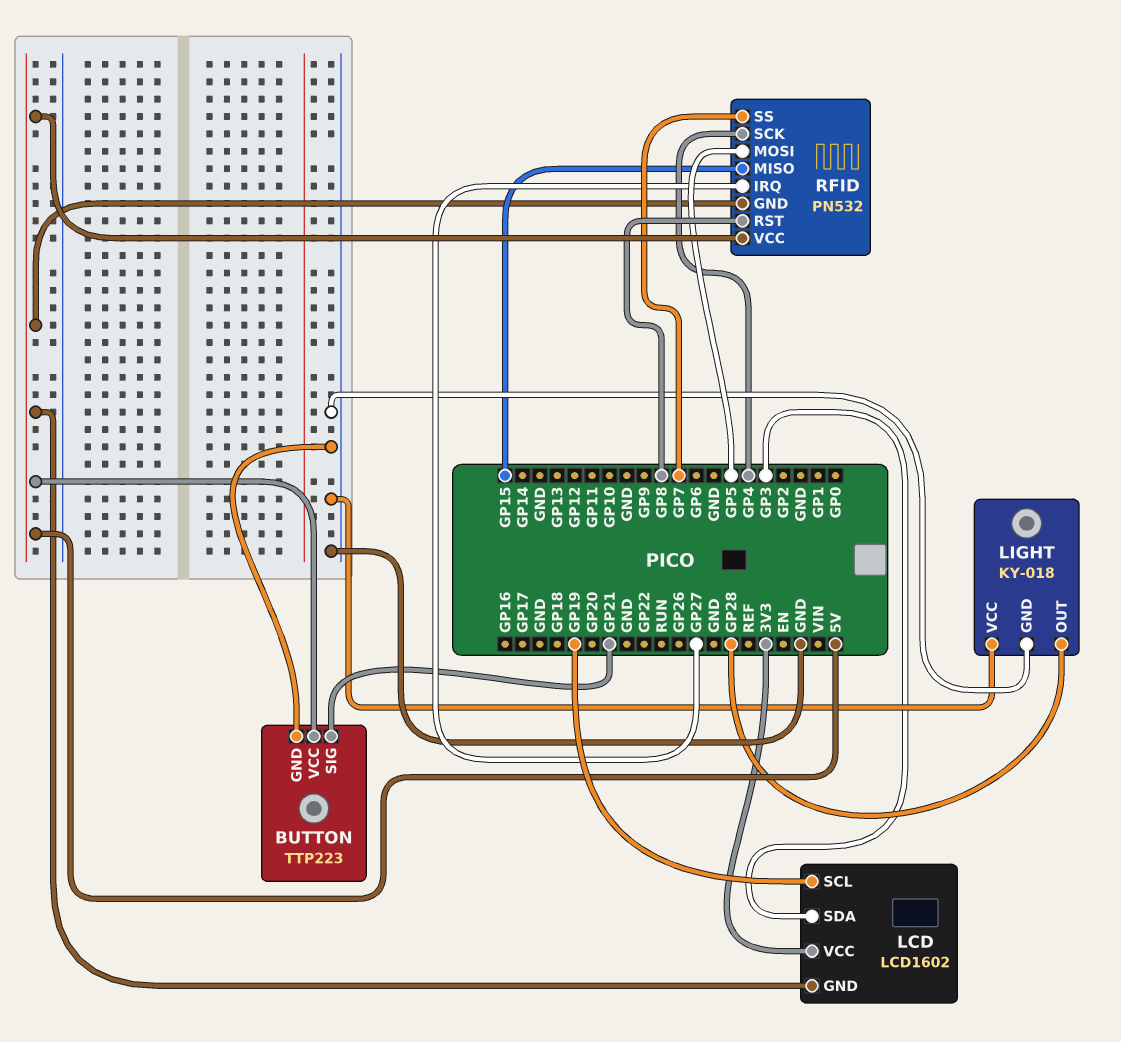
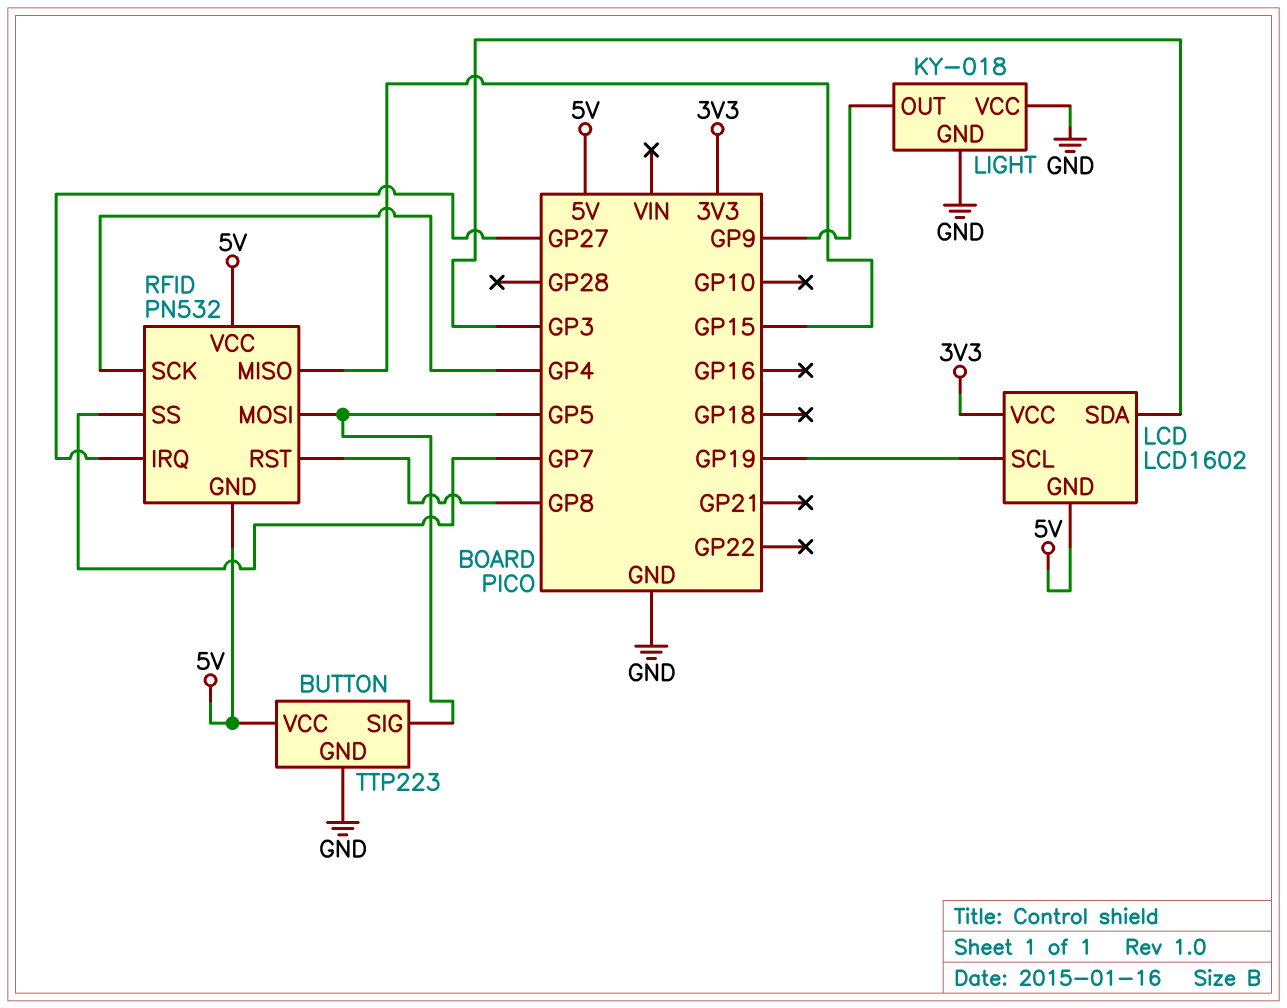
BUTTON pin SIG: GP21 -> GP5
LIGHT pin OUT: GP28 -> GP9

